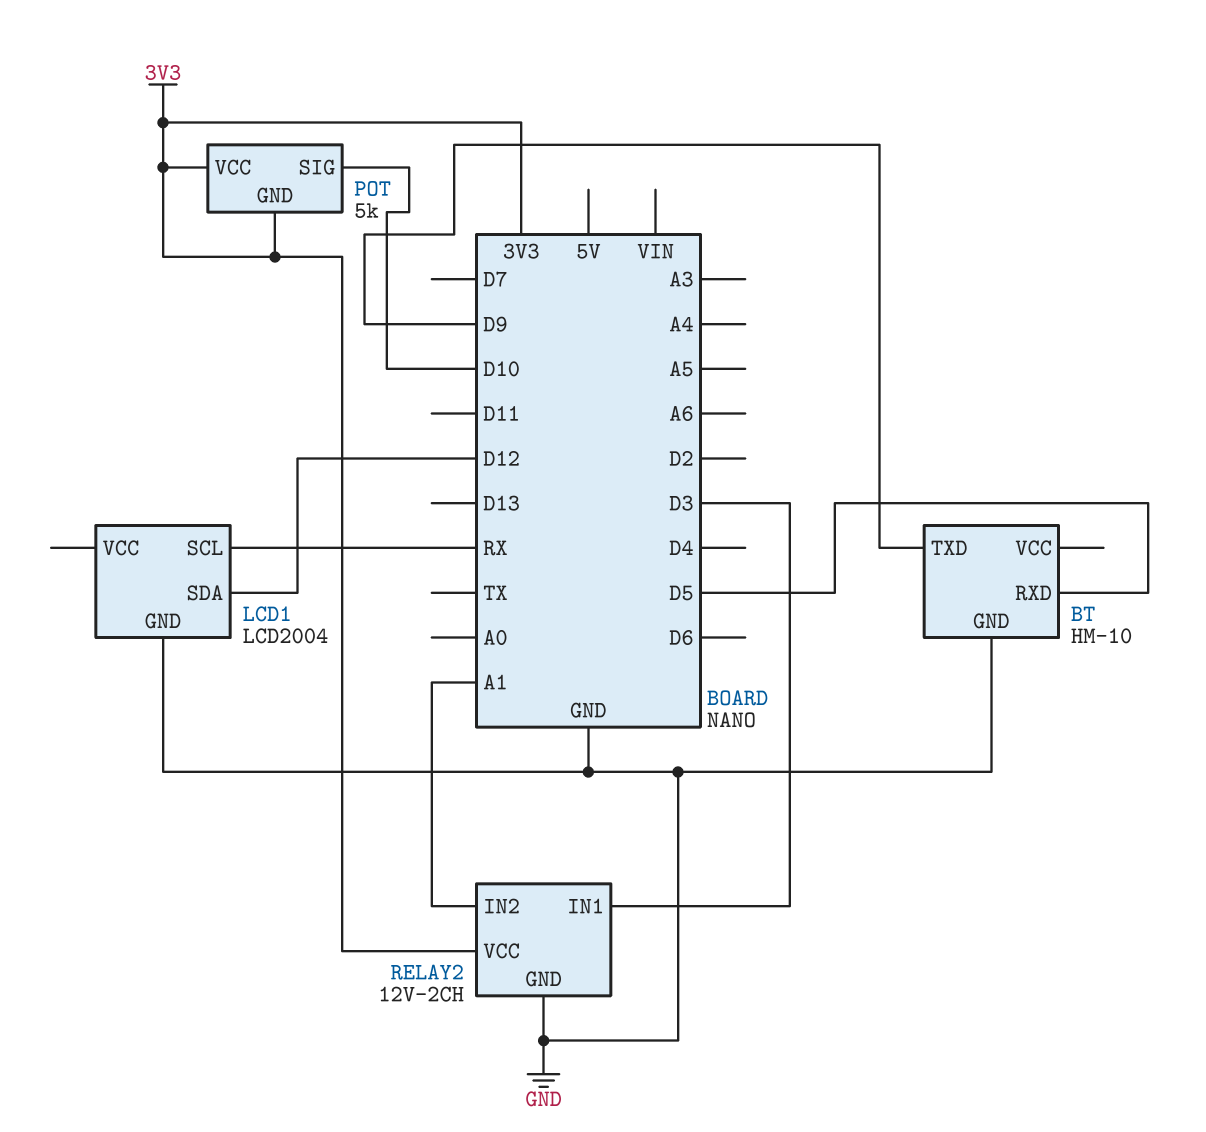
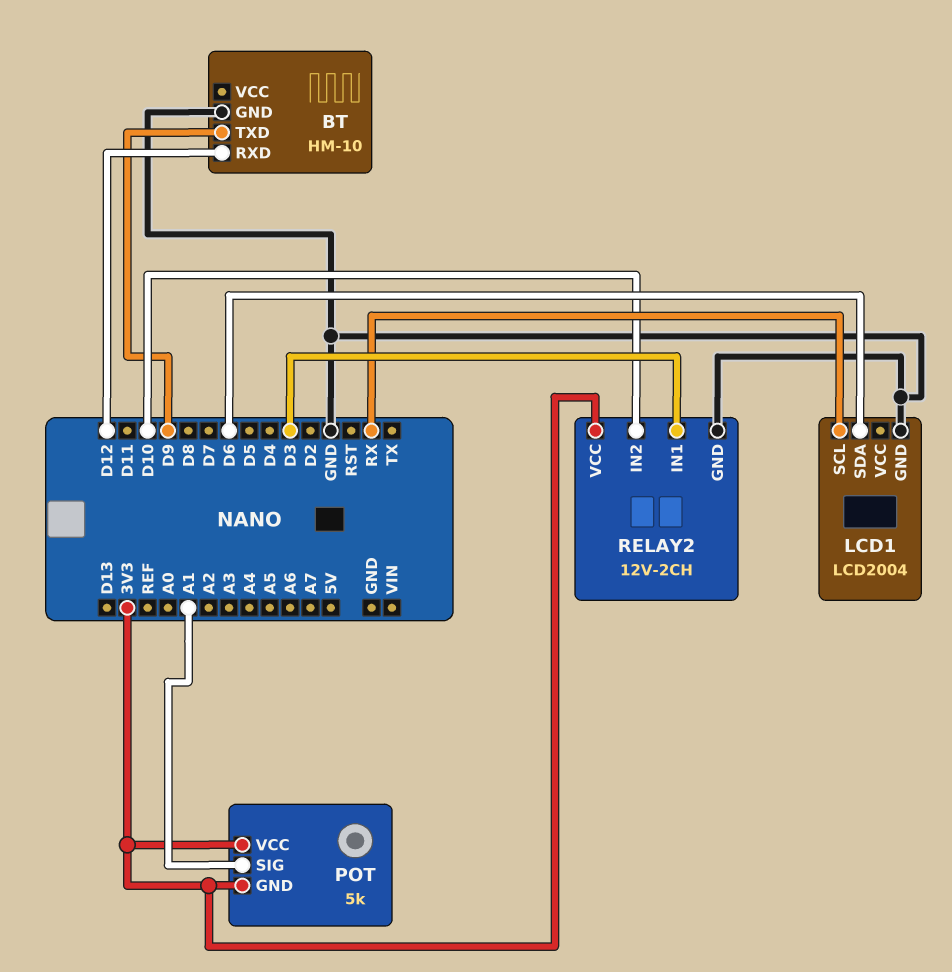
BT pin RXD: D5 -> D12
LCD1 pin SDA: D12 -> D6
POT pin SIG: D10 -> A1
RELAY2 pin IN2: A1 -> D10

